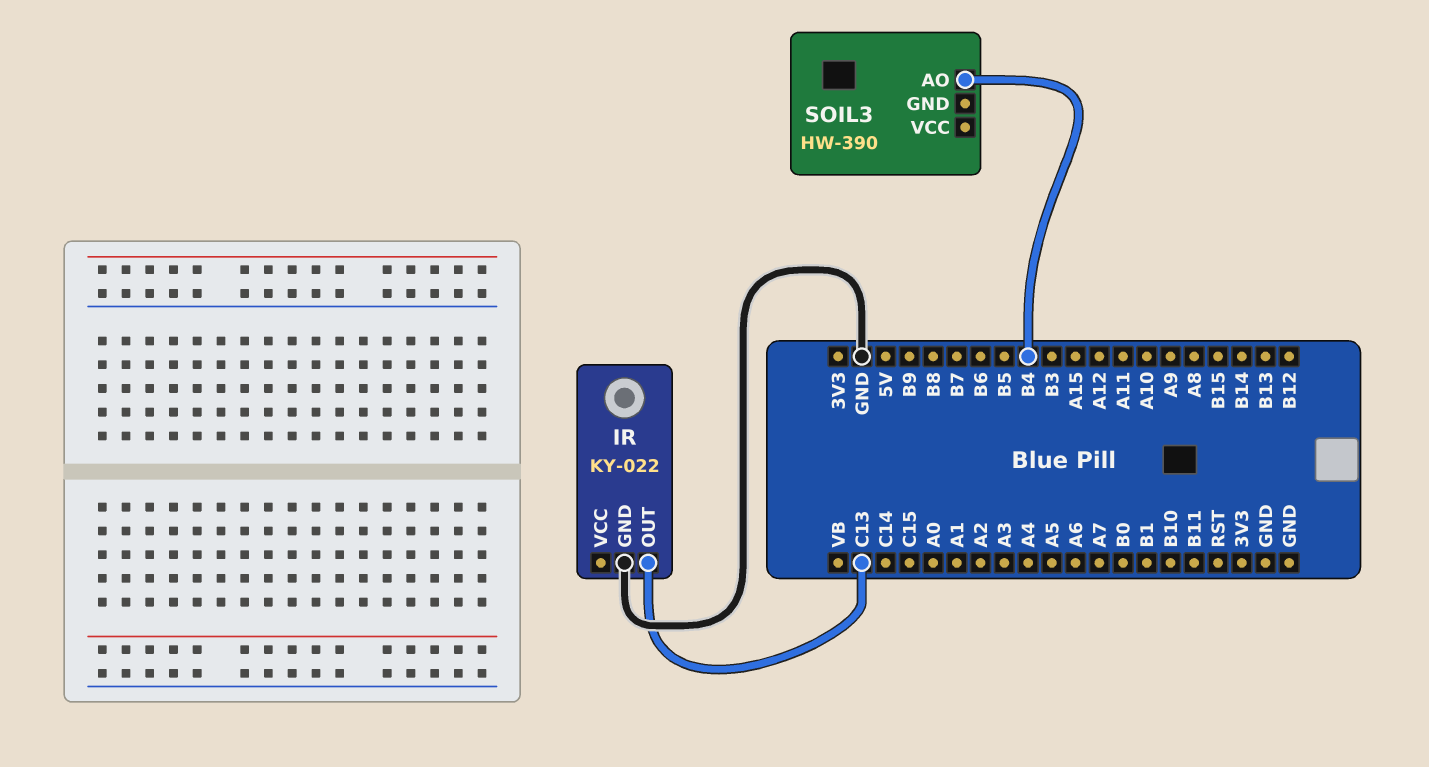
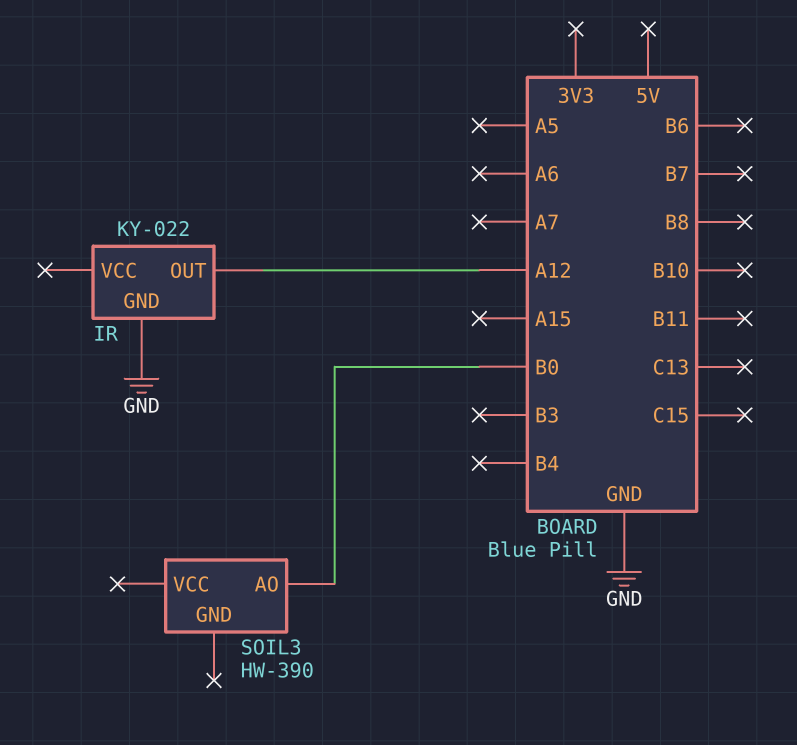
IR pin OUT: C13 -> A12
SOIL3 pin AO: B4 -> B0

